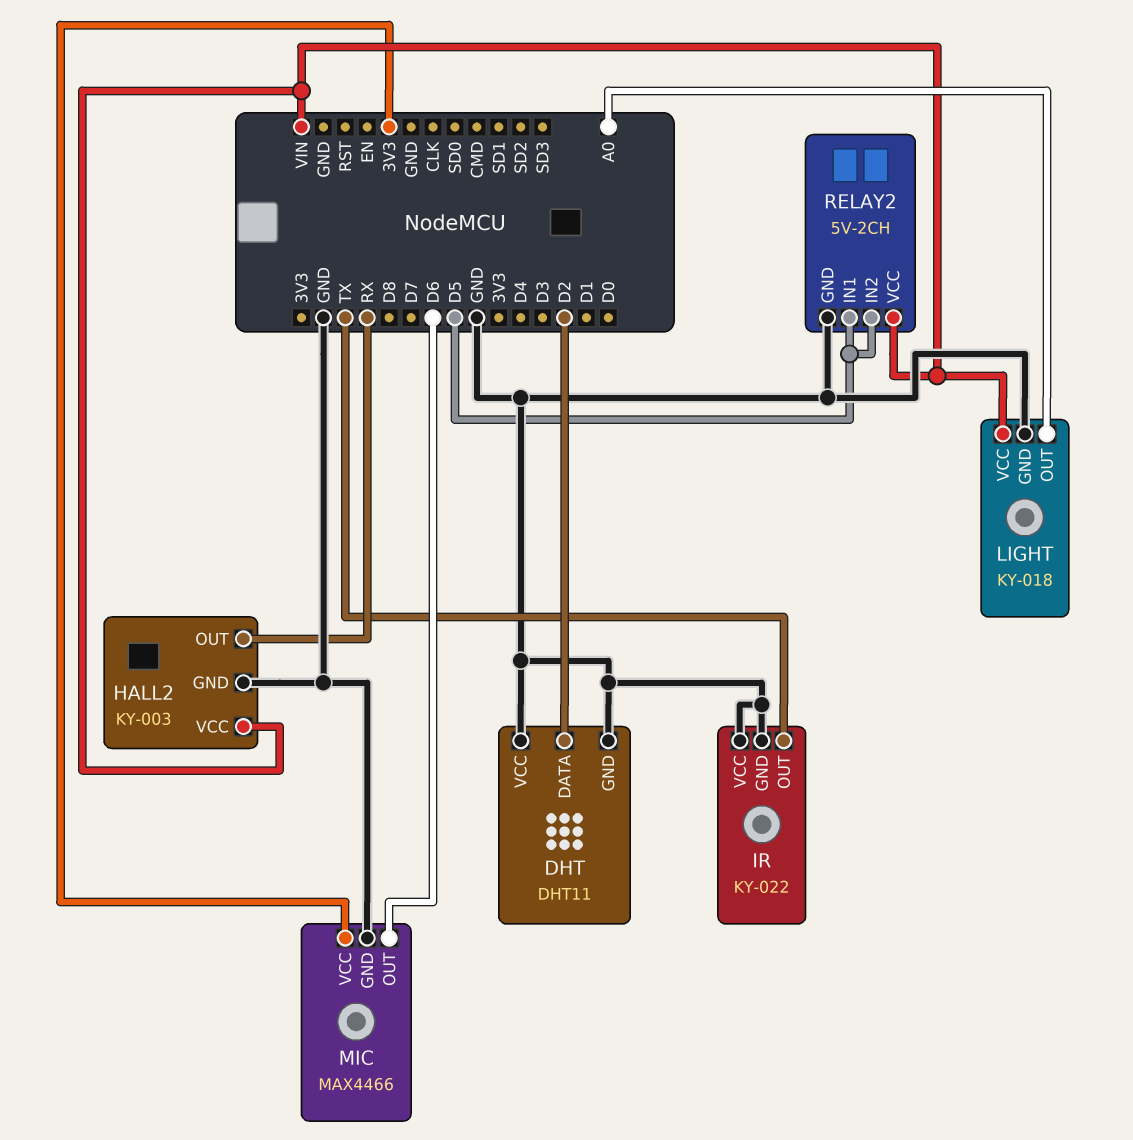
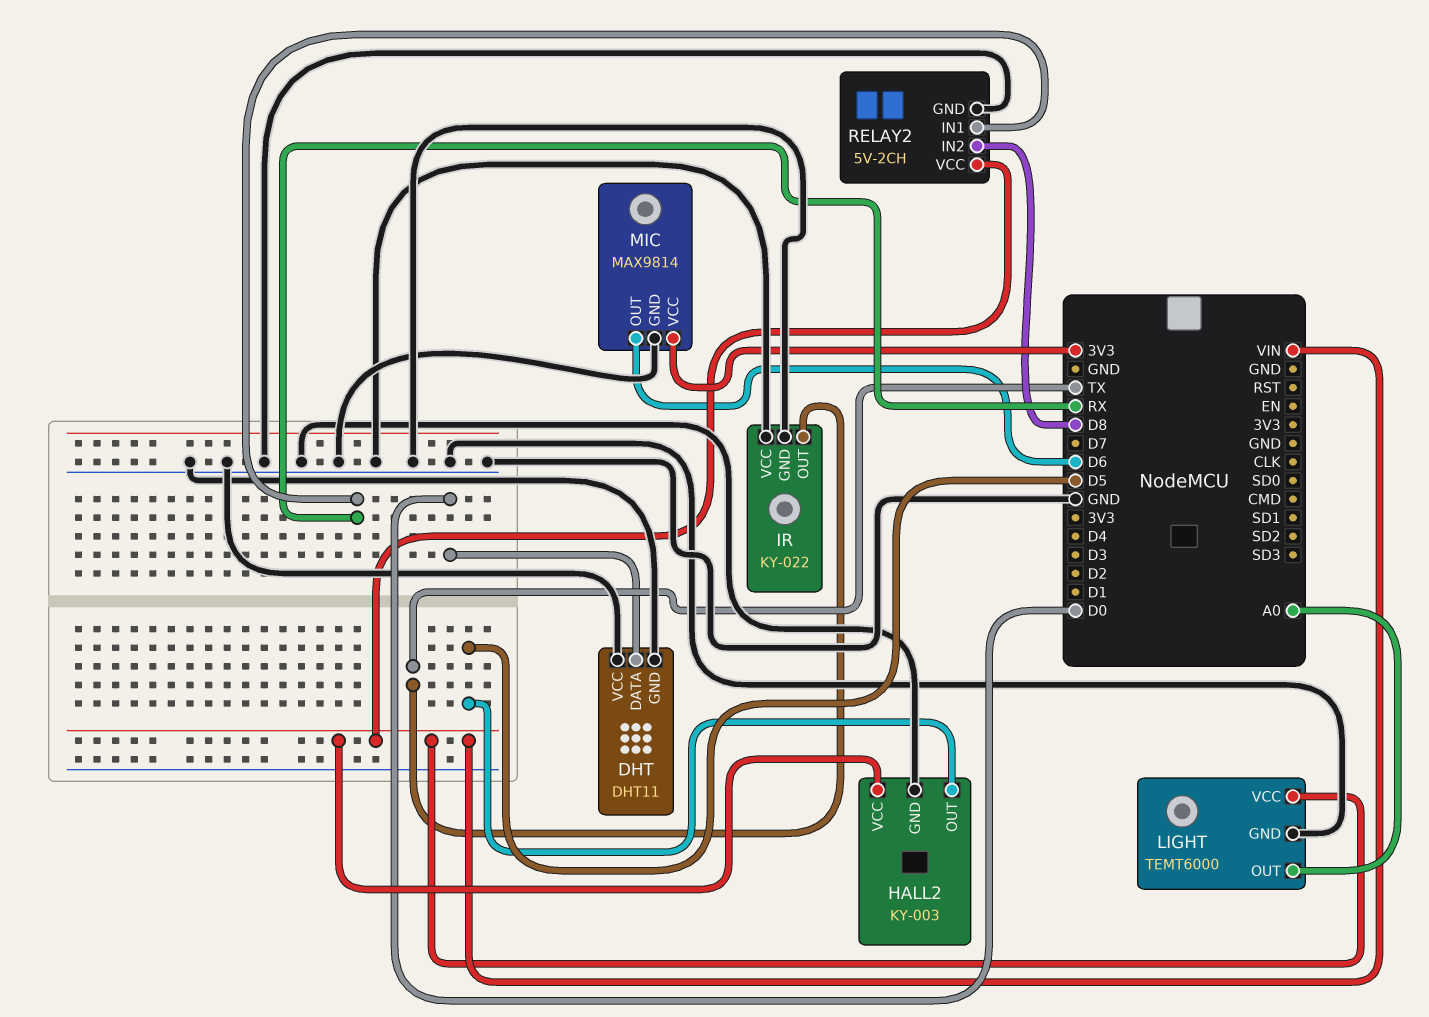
DHT pin DATA: D2 -> D0
HALL2 pin OUT: RX -> D5
LIGHT: KY-018 -> TEMT6000
MIC: MAX4466 -> MAX9814
RELAY2 pin IN1: D5 -> RX
RELAY2 pin IN2: D5 -> D8

